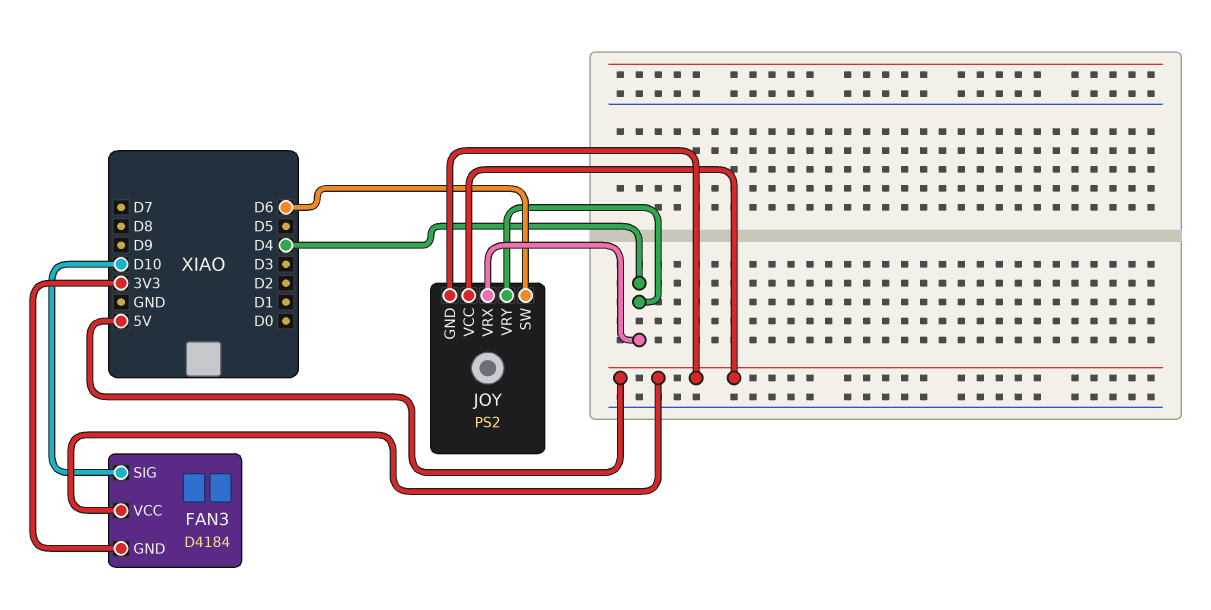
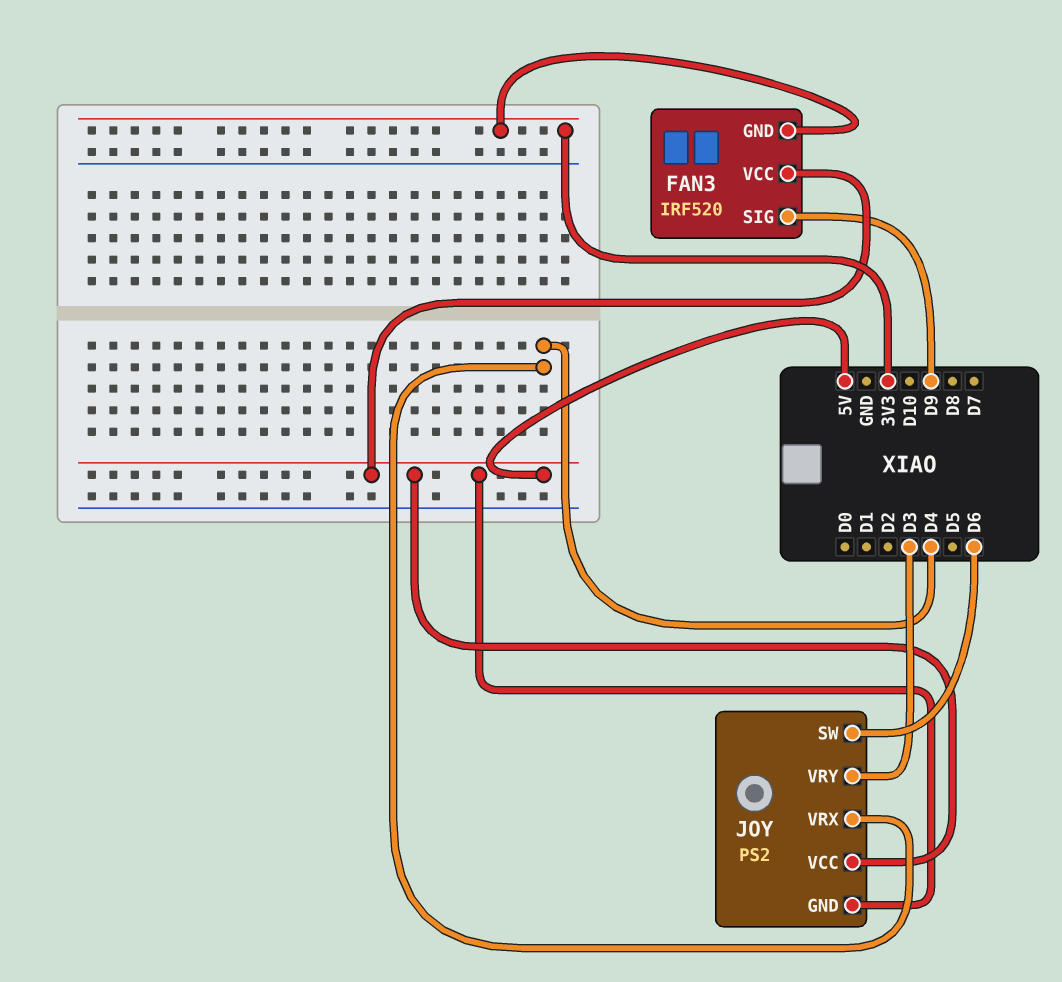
FAN3: D4184 -> IRF520
FAN3 pin SIG: D10 -> D9
JOY pin VRY: D4 -> D3

